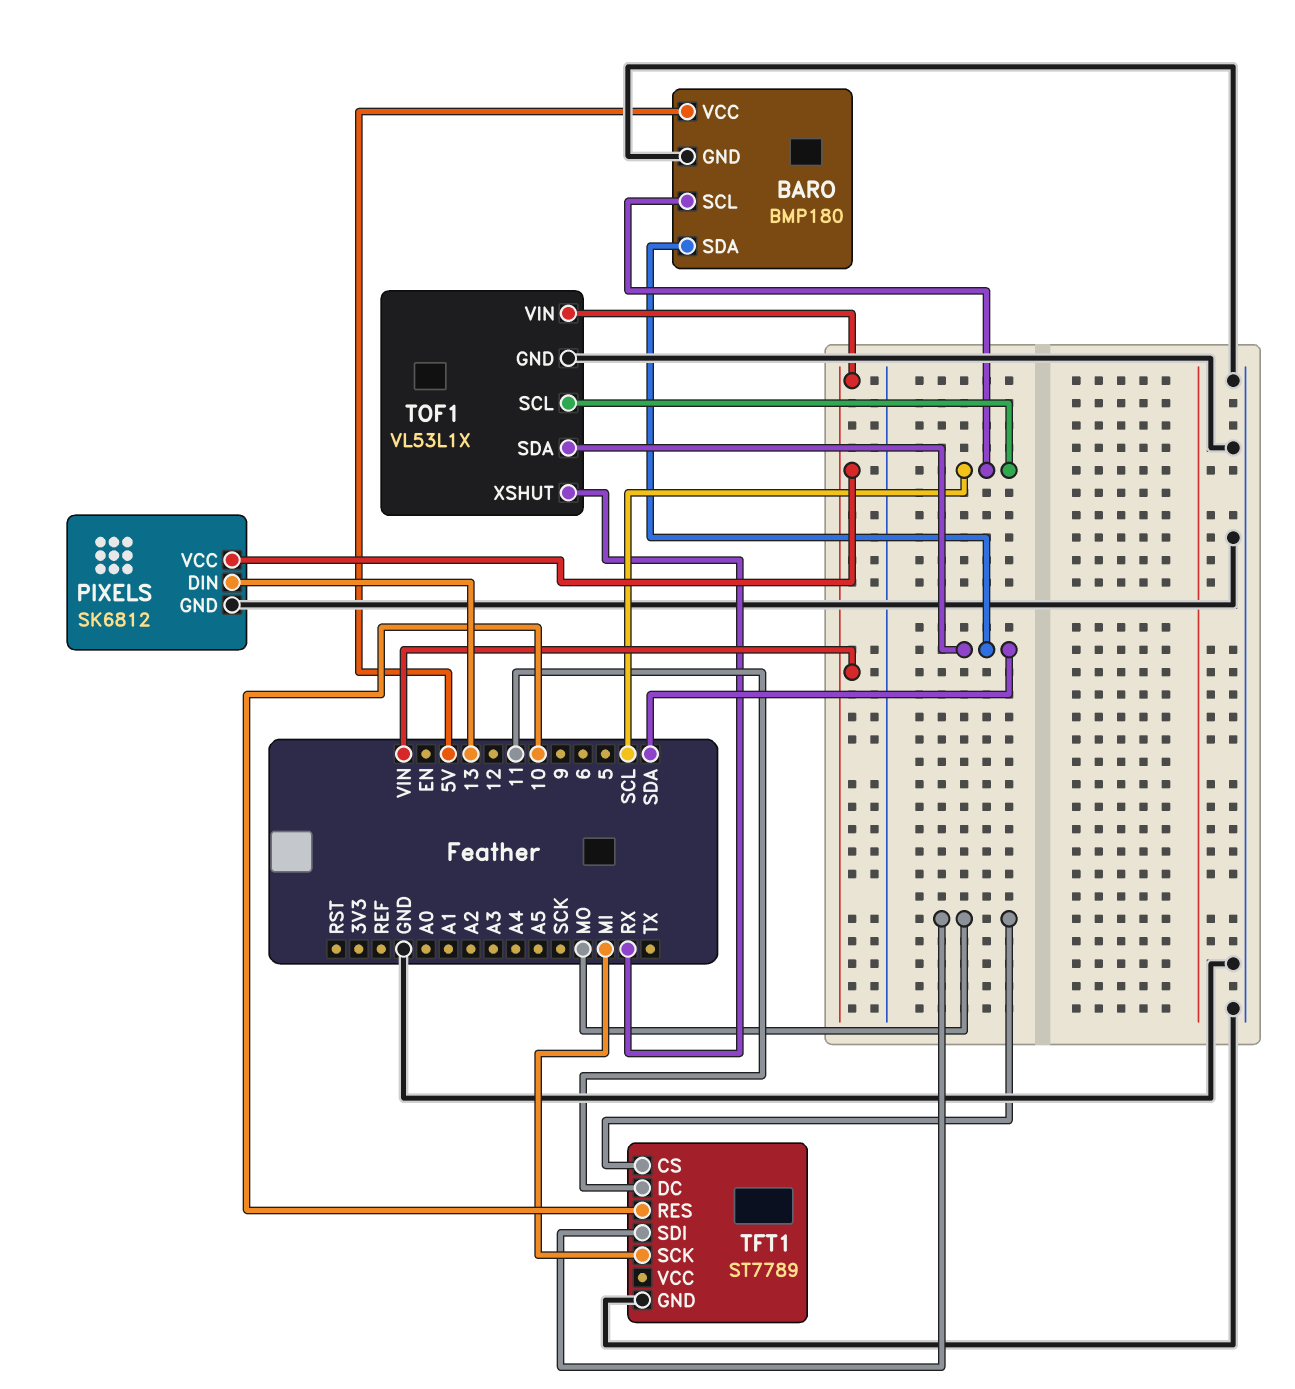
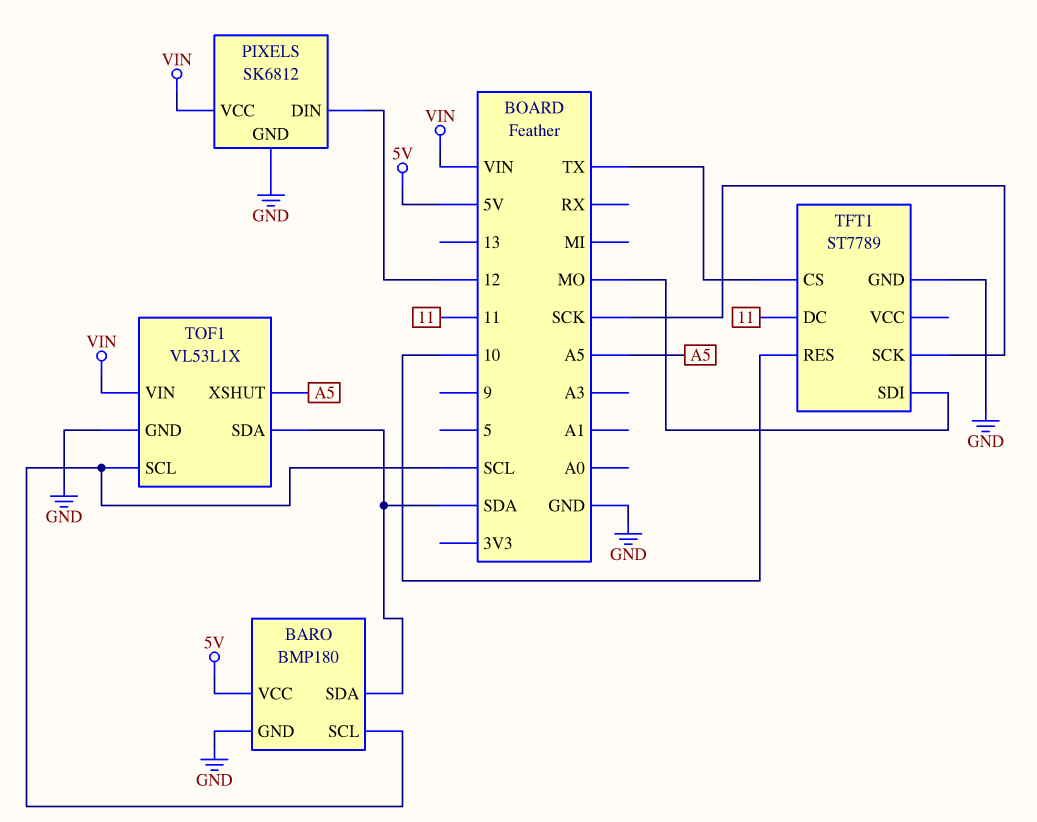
PIXELS pin DIN: 13 -> 12
TFT1 pin CS: MO -> TX
TFT1 pin SCK: MI -> SCK
TOF1 pin XSHUT: RX -> A5

